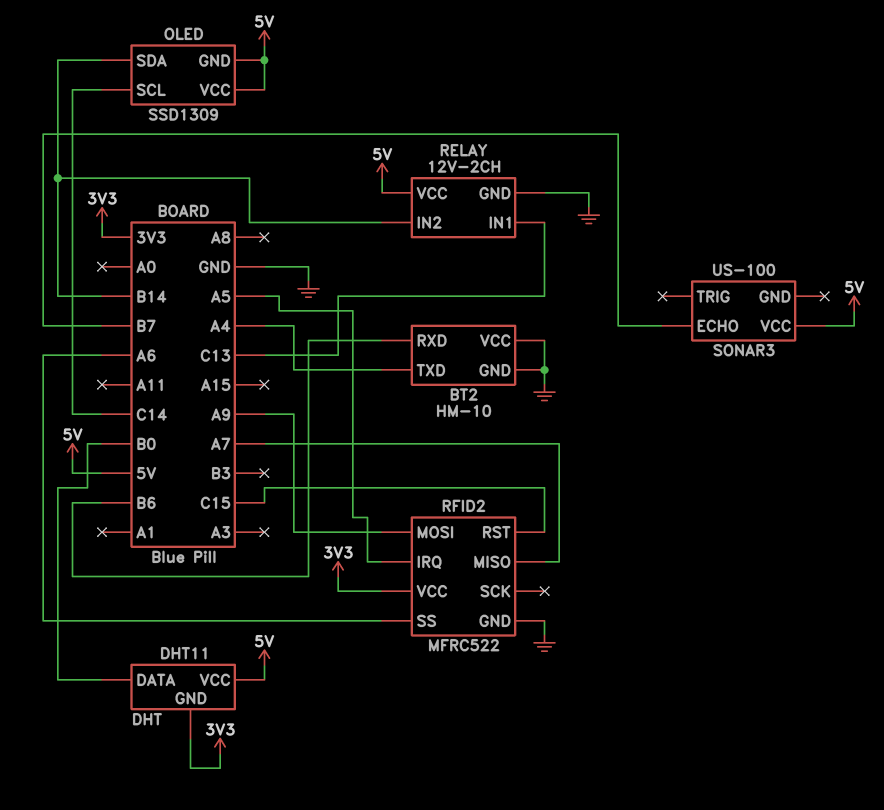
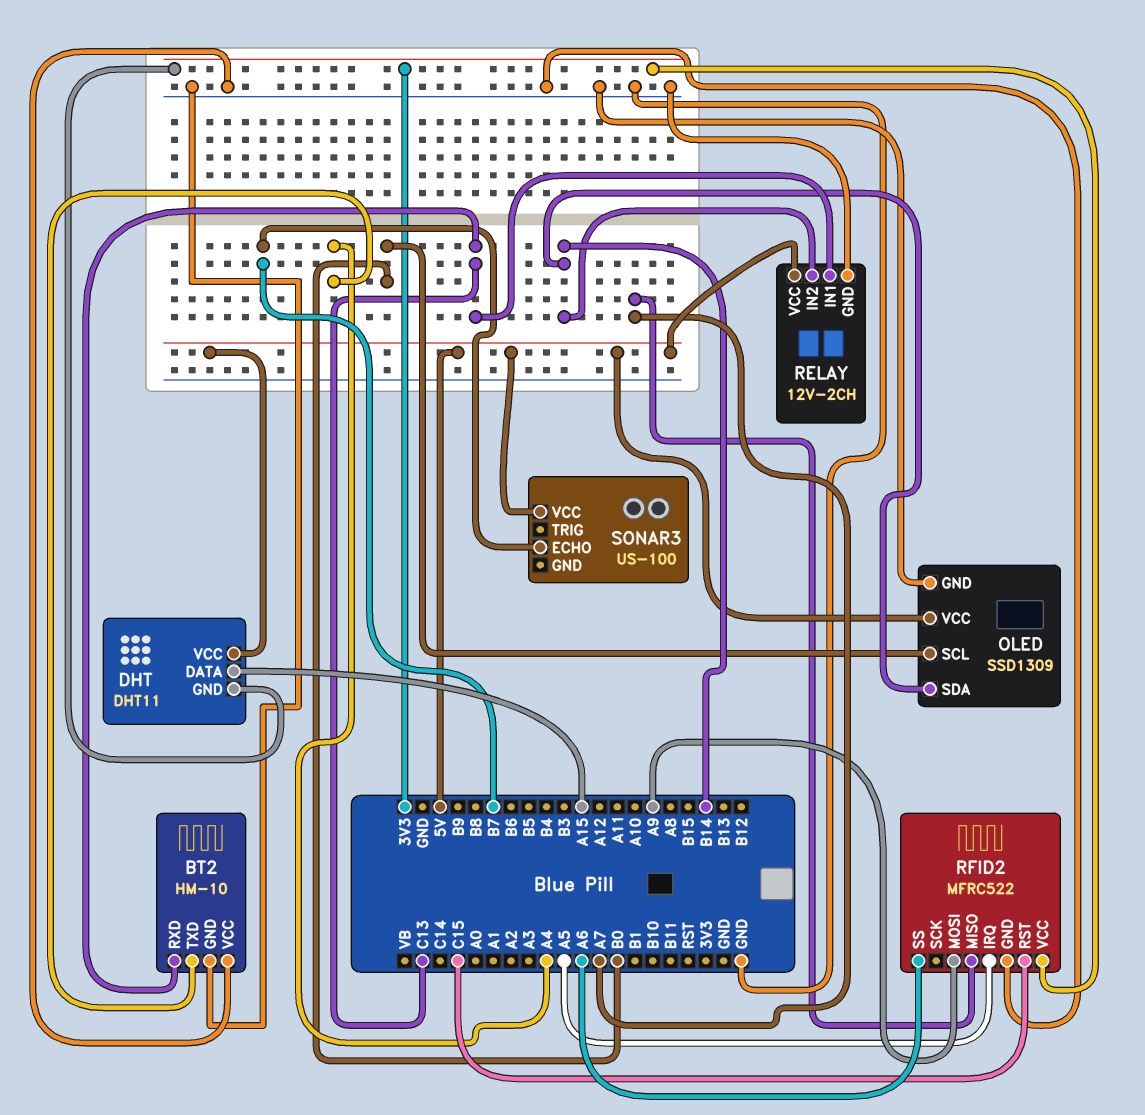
BT2 pin RXD: B6 -> C13
DHT pin DATA: B0 -> A15
OLED pin GND: 5V -> GND
OLED pin SCL: C14 -> B0

